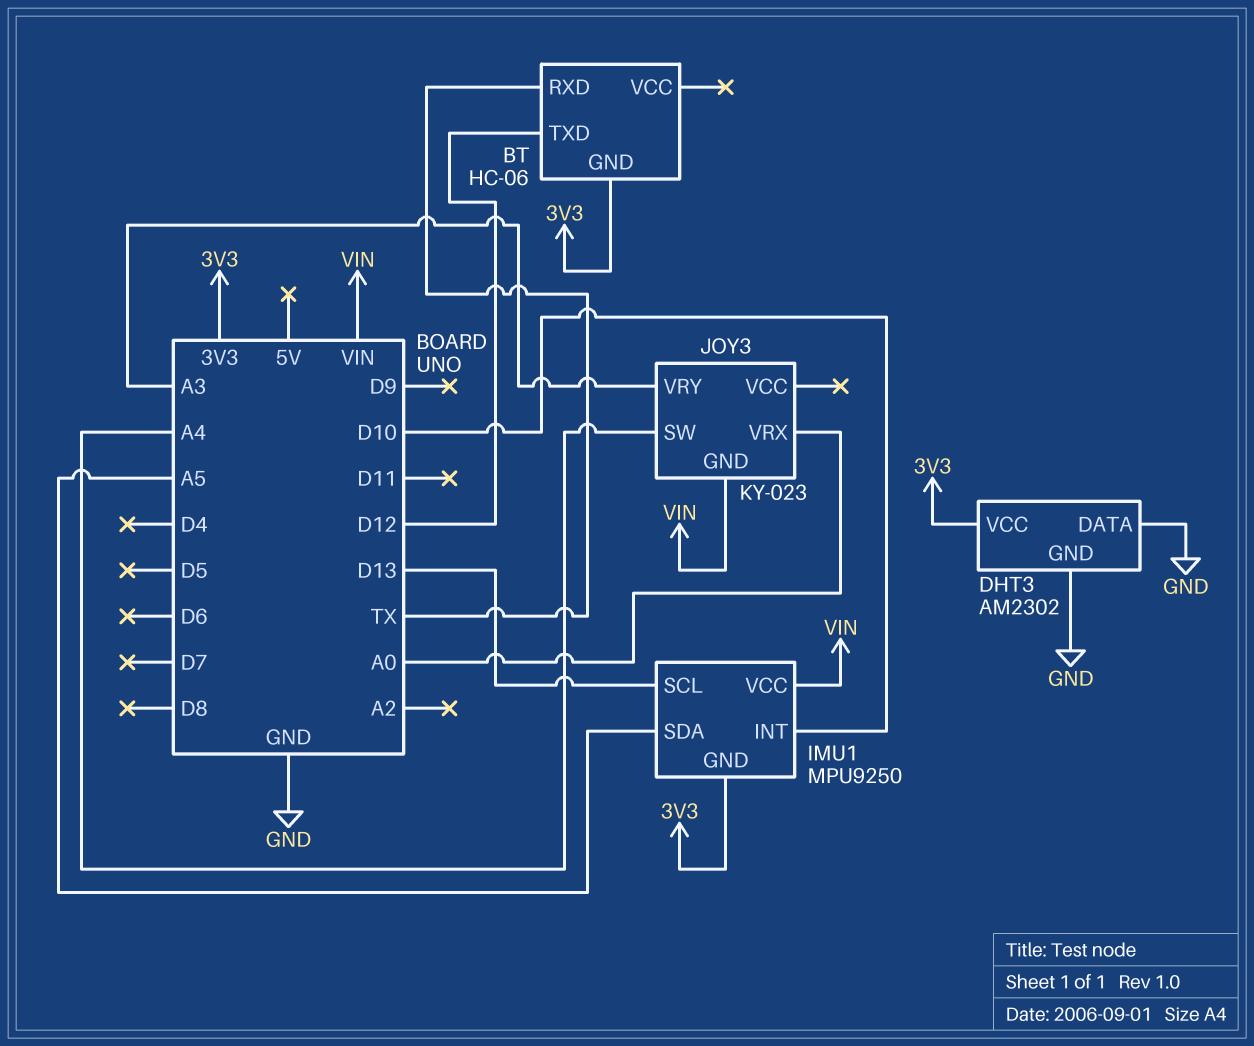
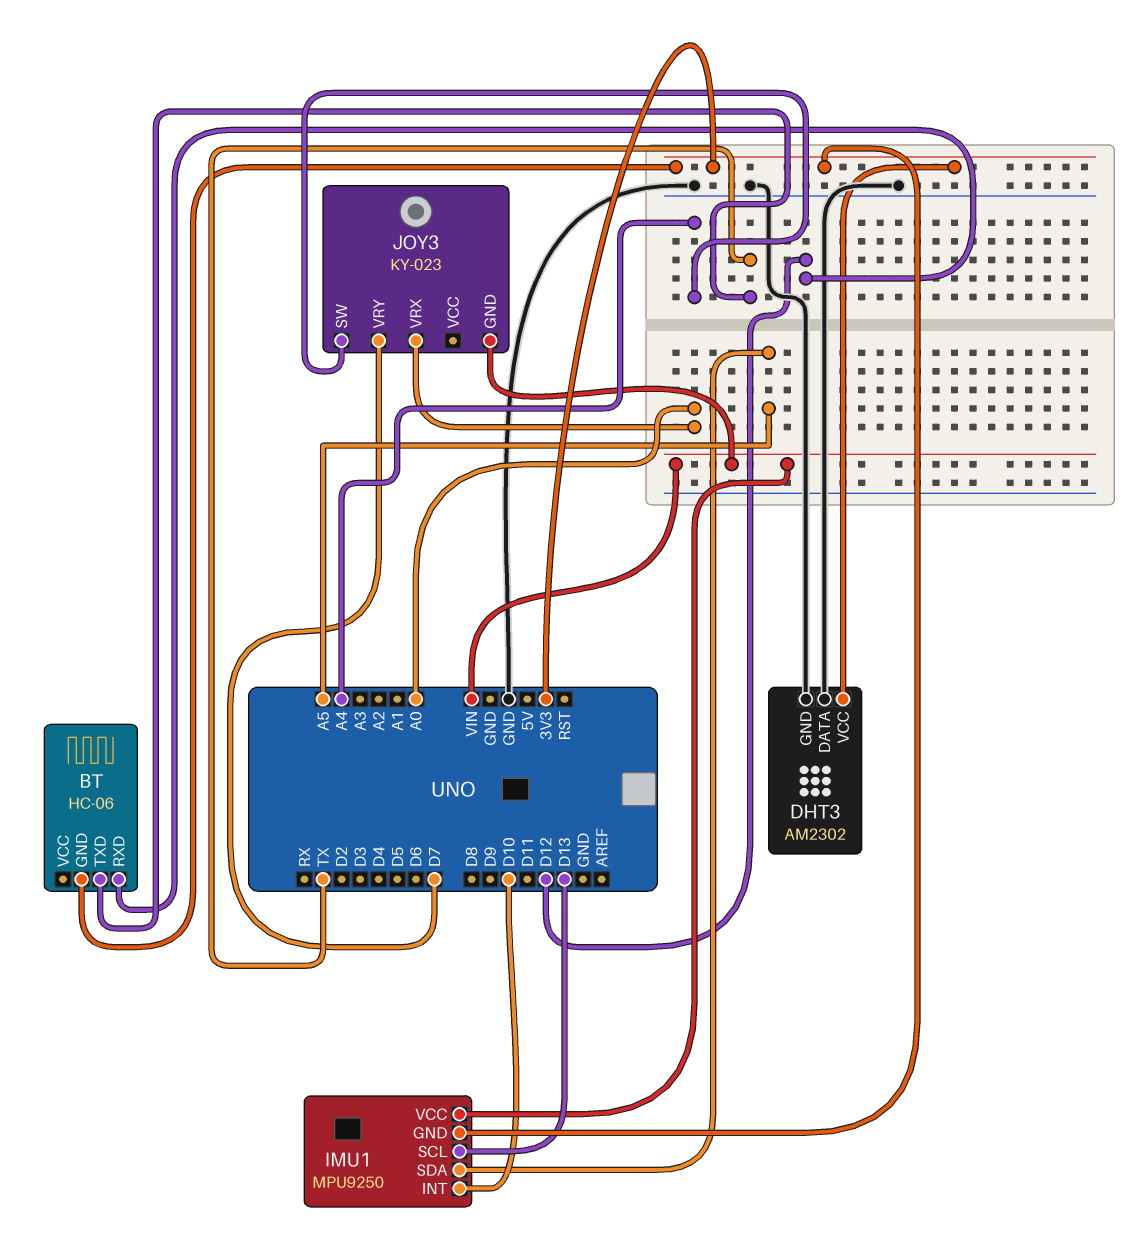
BT pin RXD: TX -> D12
BT pin TXD: D12 -> TX
JOY3 pin VRY: A3 -> D7

